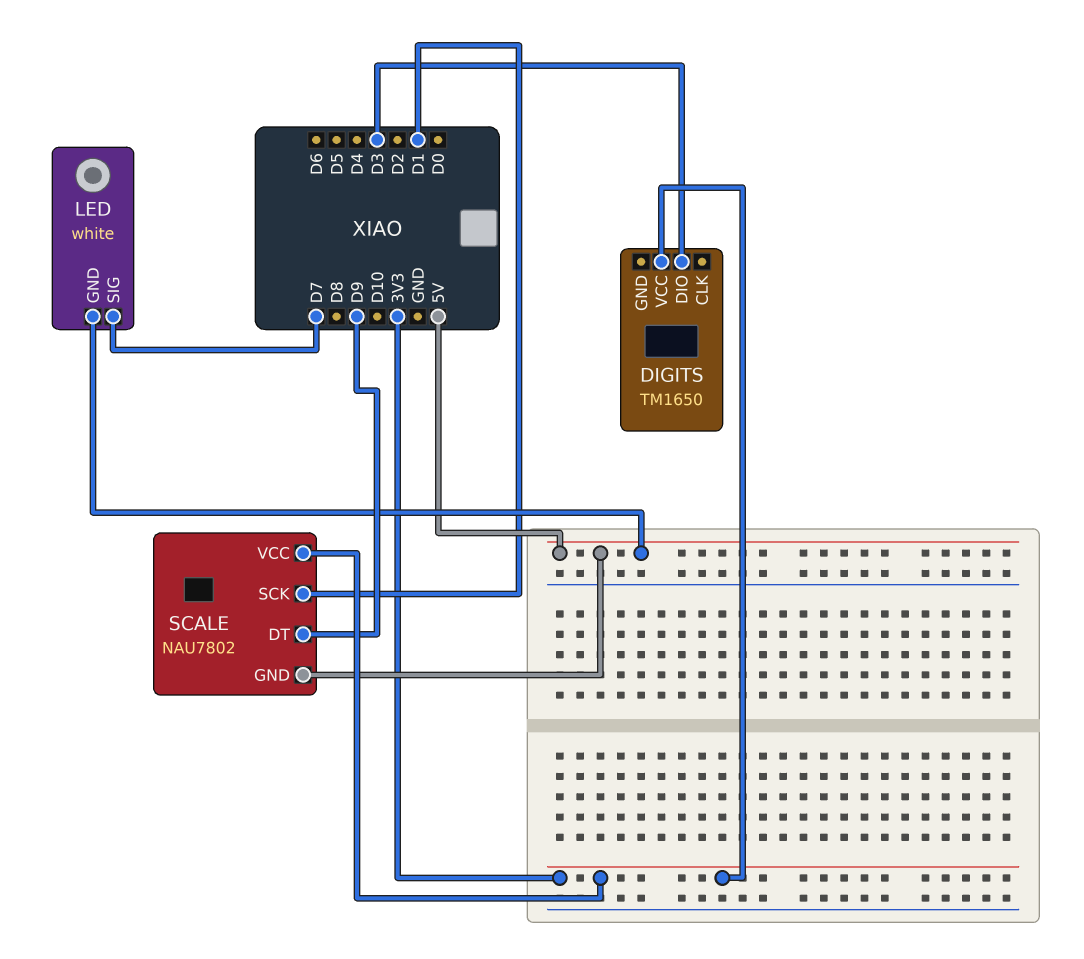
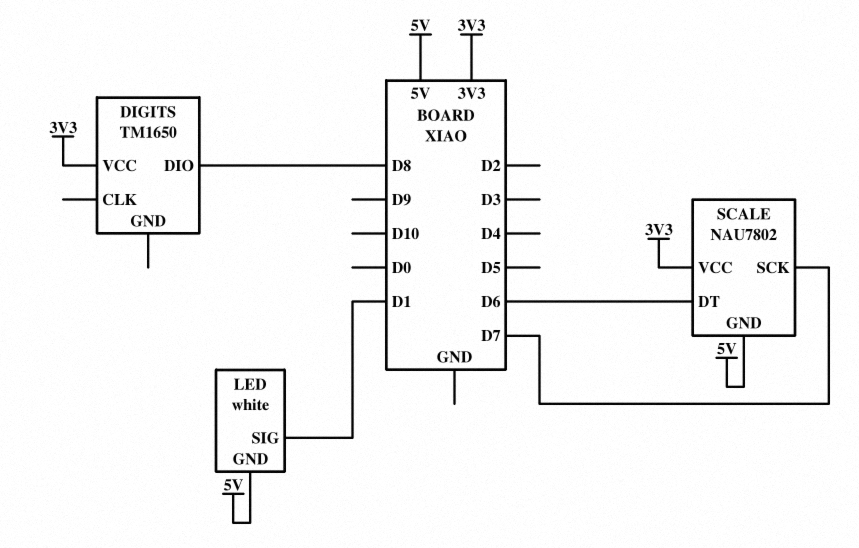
DIGITS pin DIO: D3 -> D8
LED pin SIG: D7 -> D1
SCALE pin DT: D9 -> D6
SCALE pin SCK: D1 -> D7

